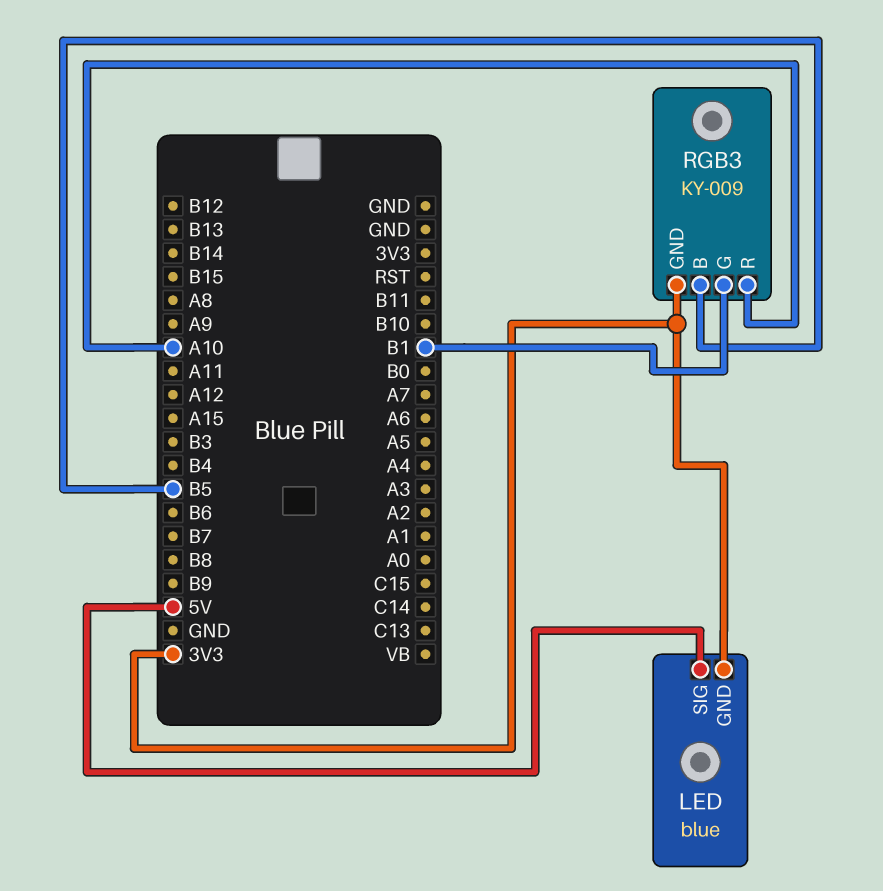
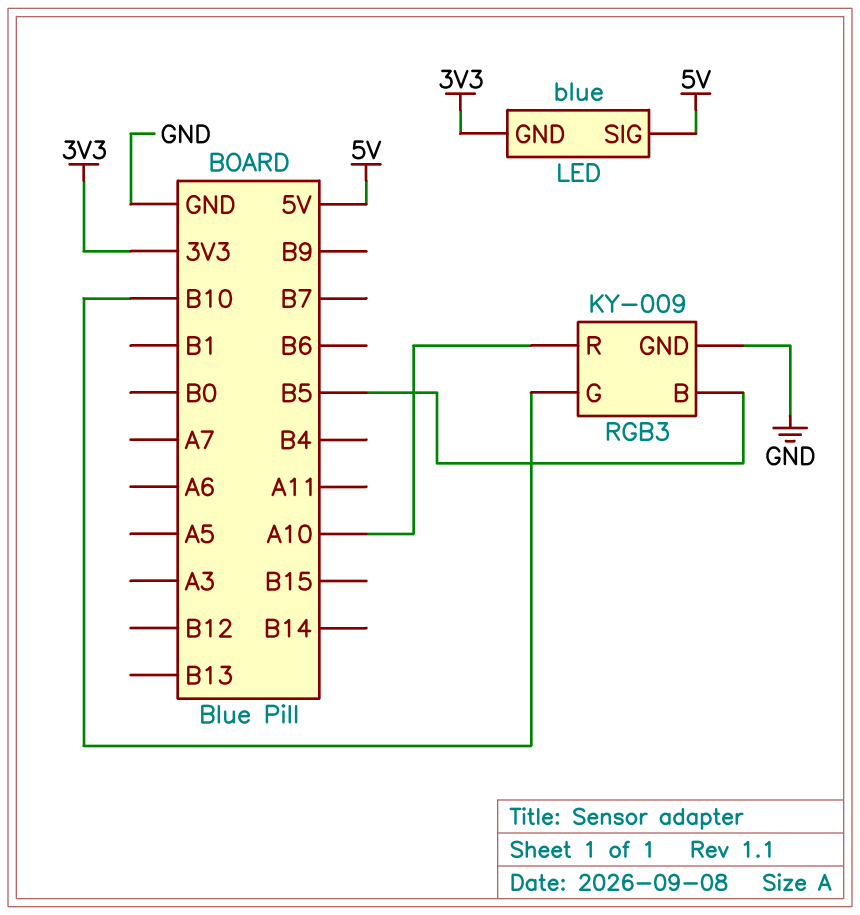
RGB3 pin G: B1 -> B10
RGB3 pin GND: 3V3 -> GND

